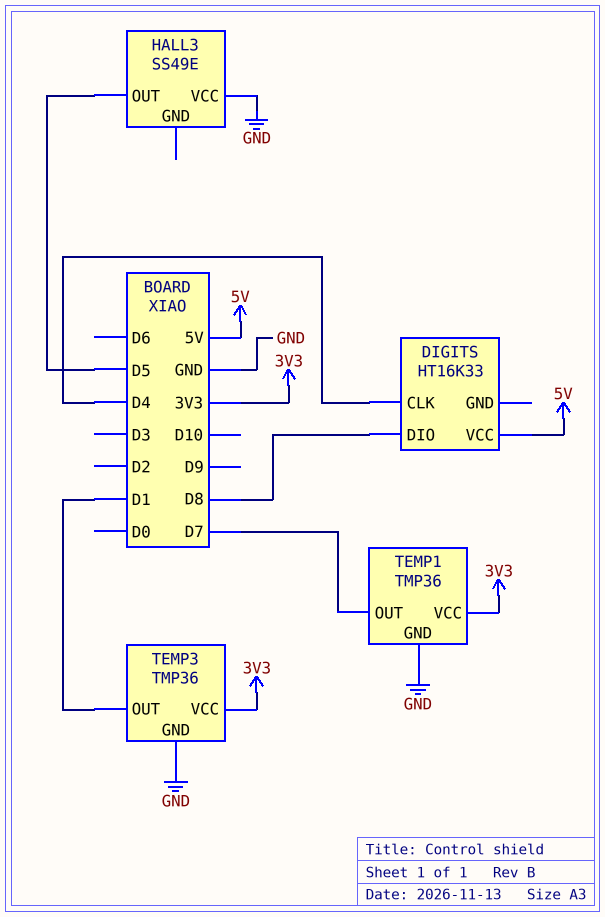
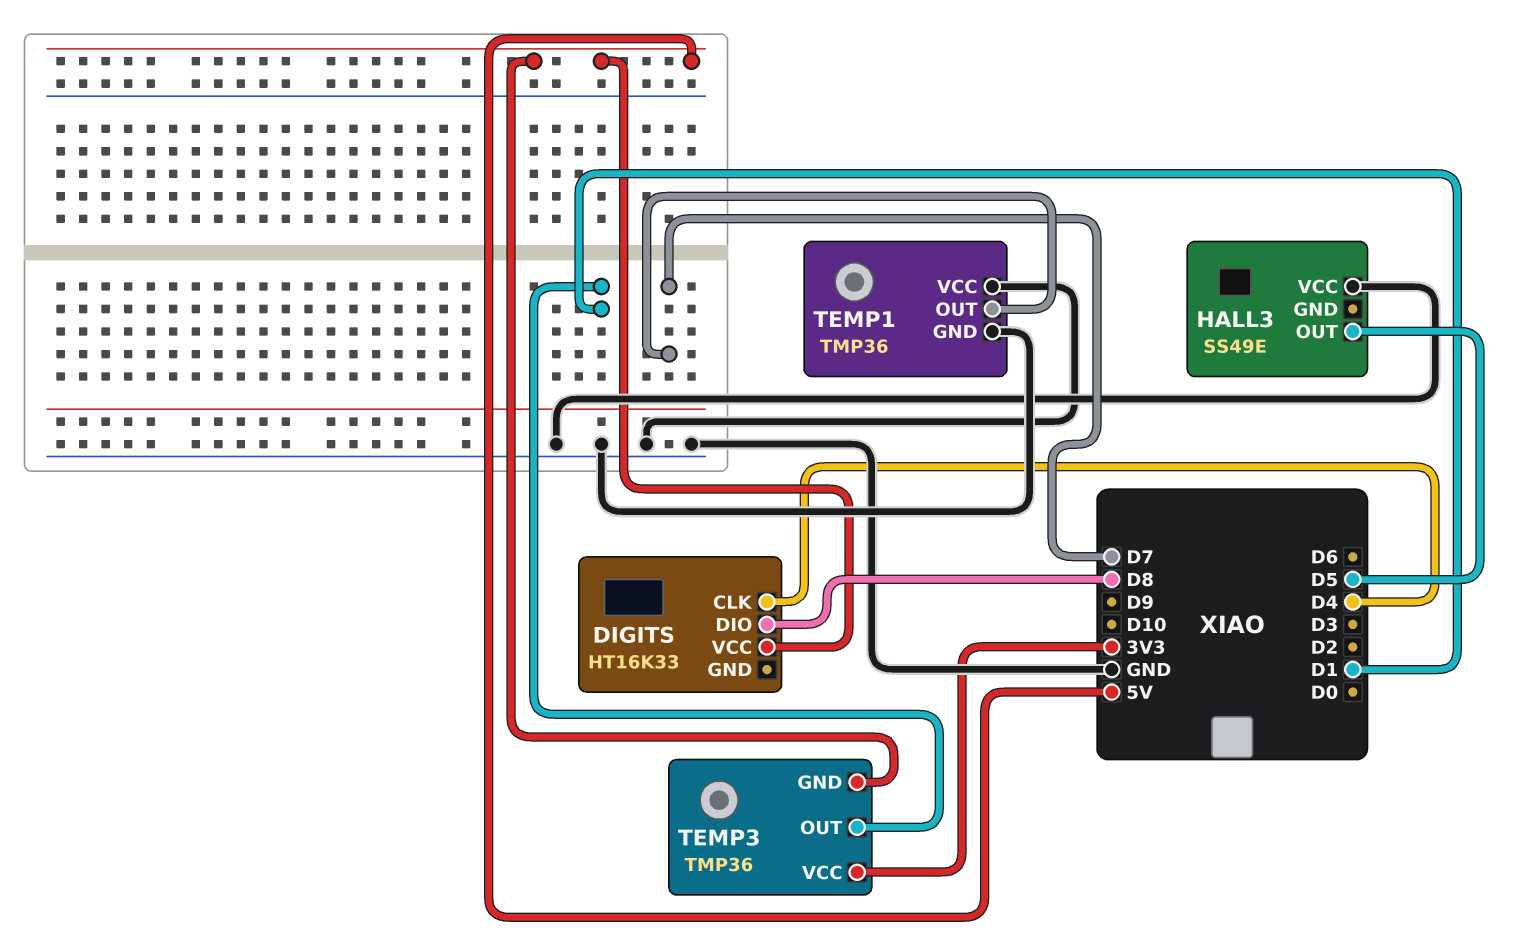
TEMP1 pin VCC: 3V3 -> GND
TEMP3 pin GND: GND -> 5V

